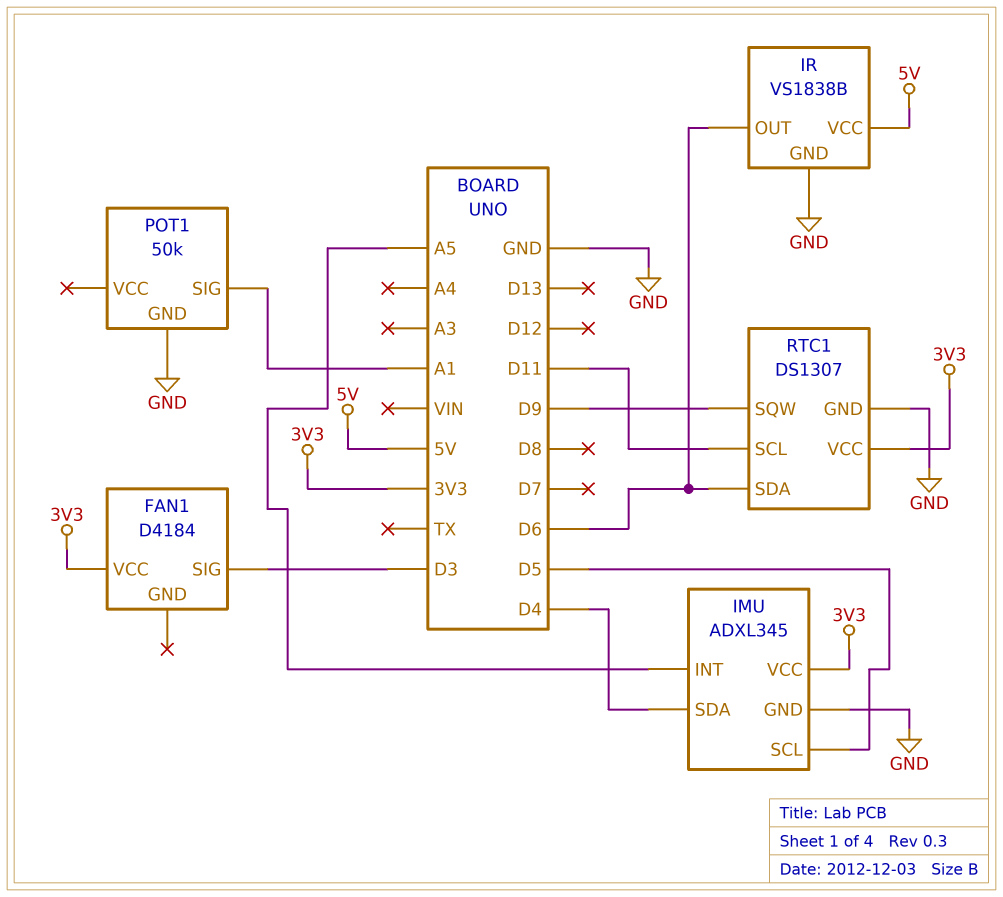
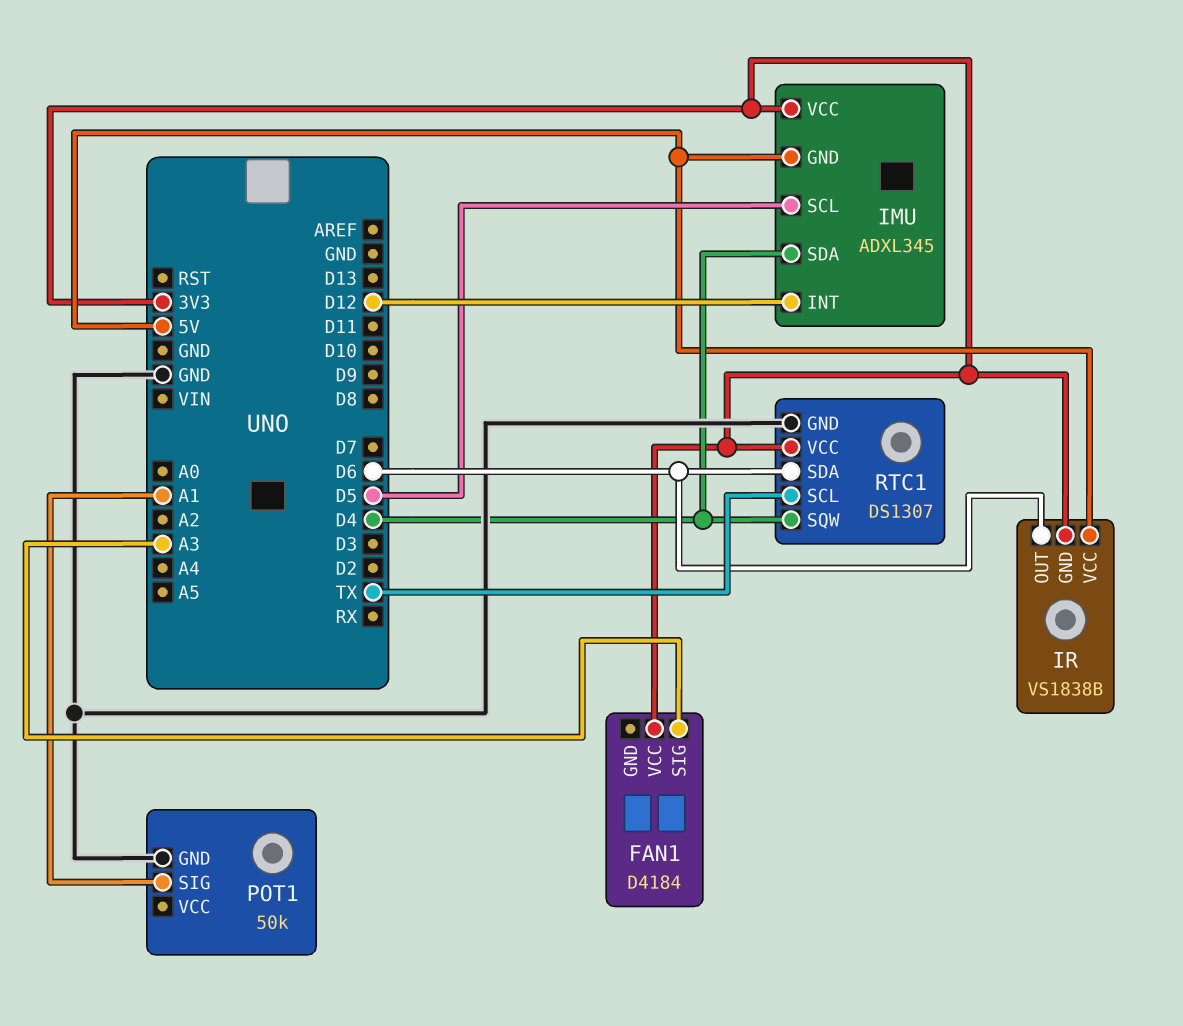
FAN1 pin SIG: D3 -> A3
IMU pin GND: GND -> 5V
IMU pin INT: A5 -> D12
IR pin GND: GND -> 3V3
RTC1 pin SCL: D11 -> TX
RTC1 pin SQW: D9 -> D4

